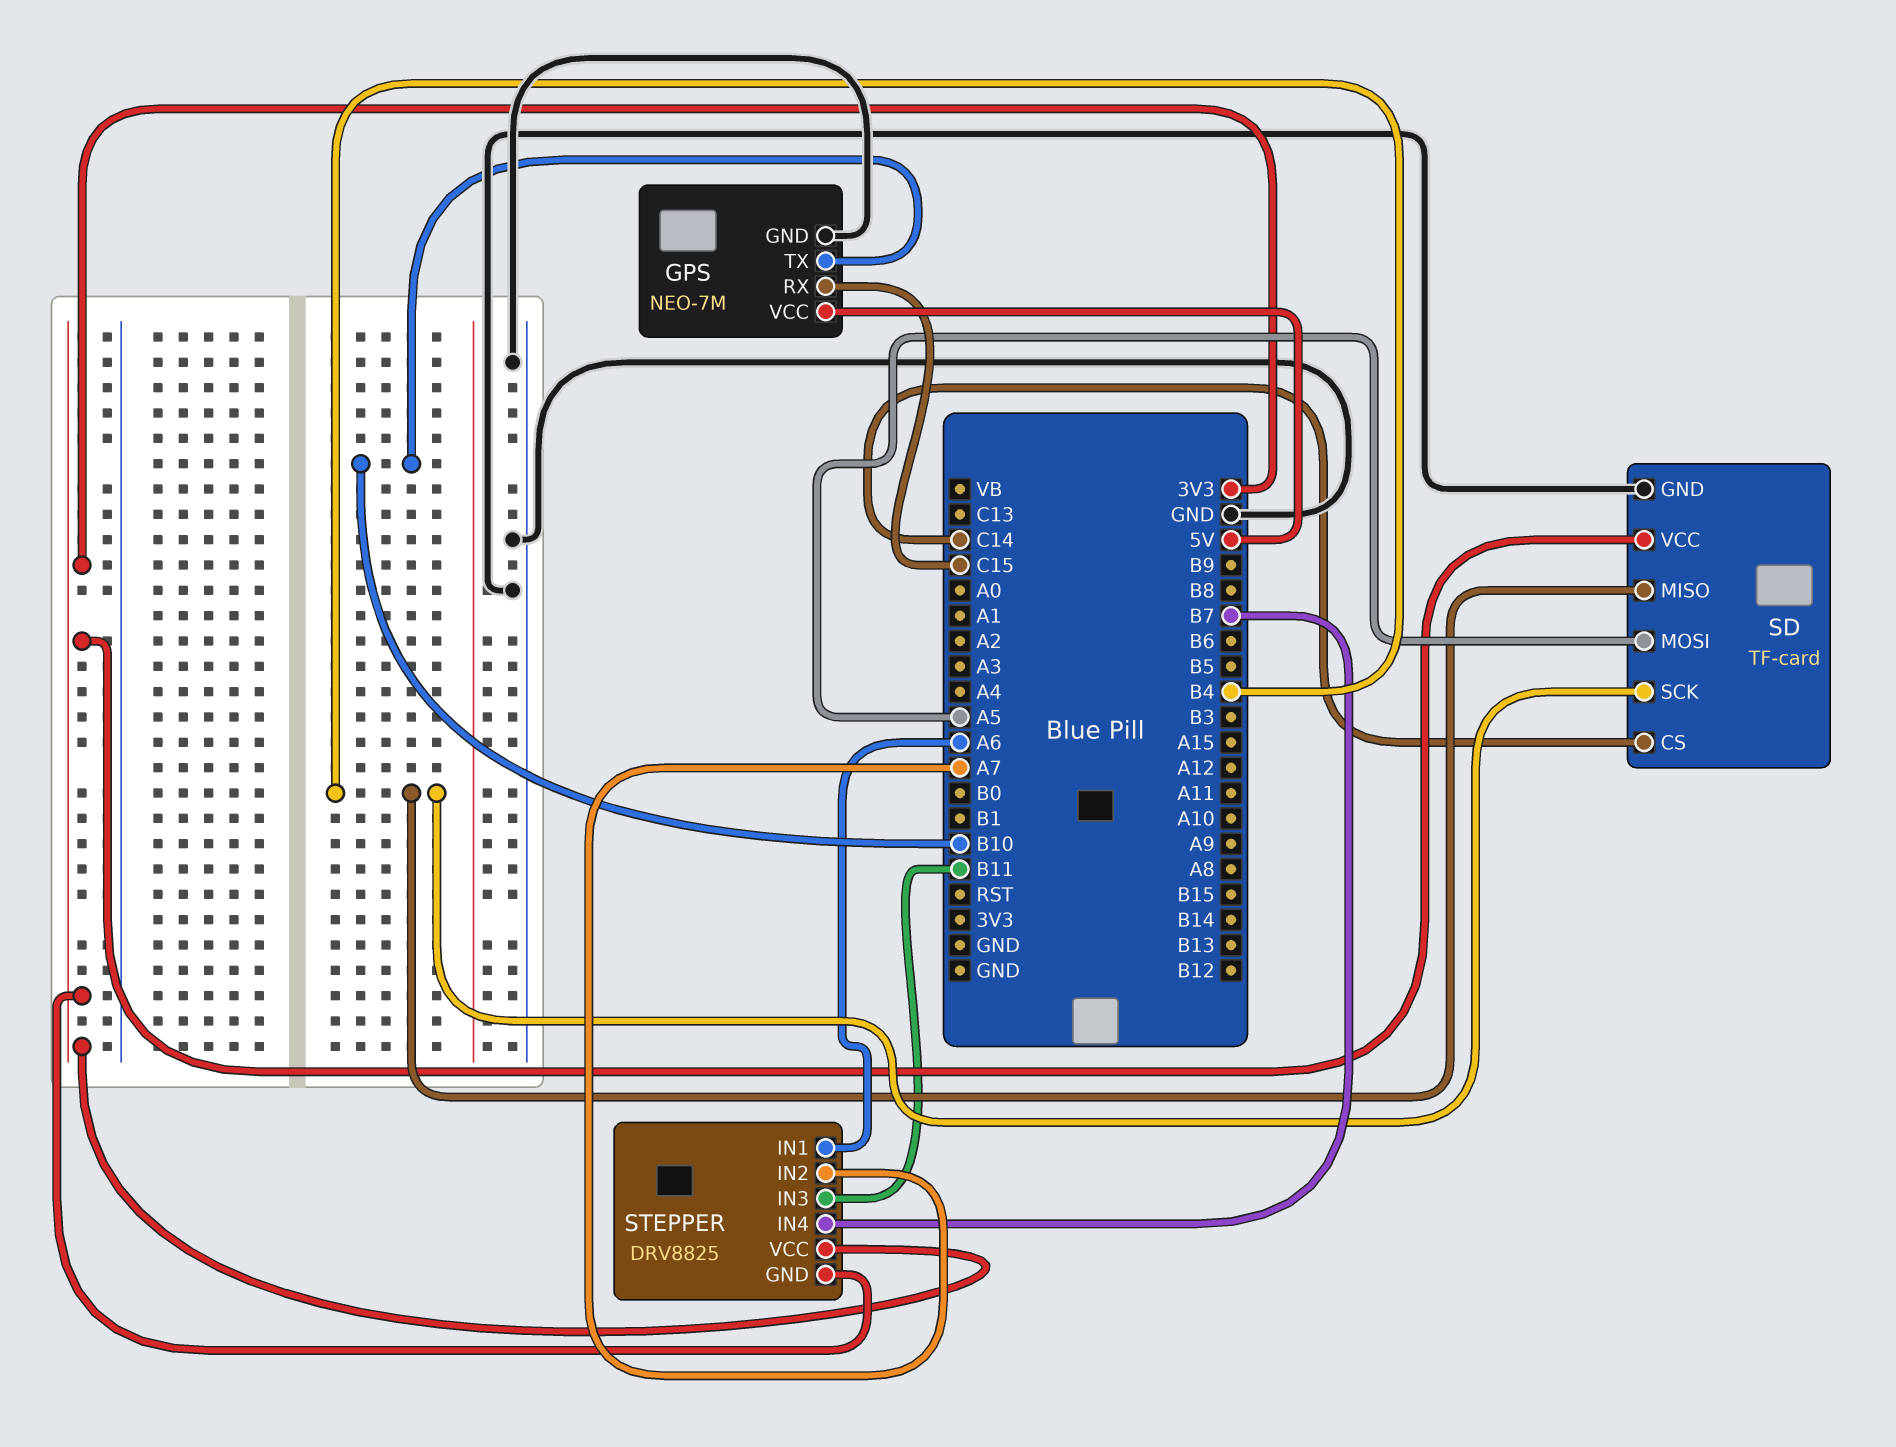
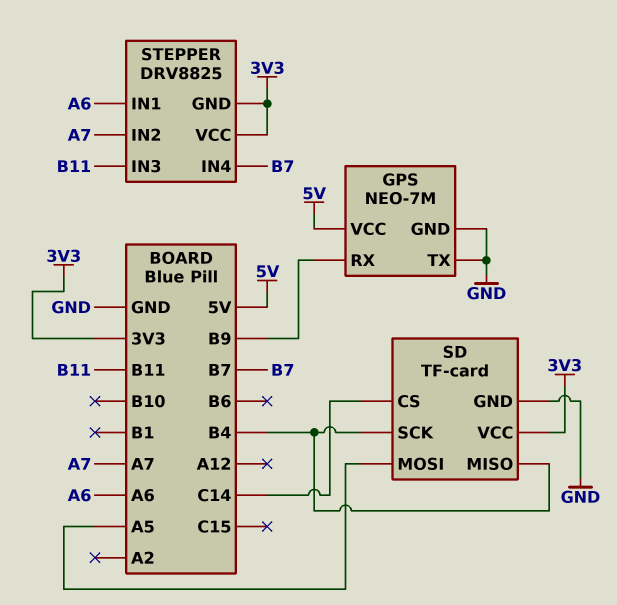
GPS pin RX: C15 -> B9
GPS pin TX: B10 -> GND

